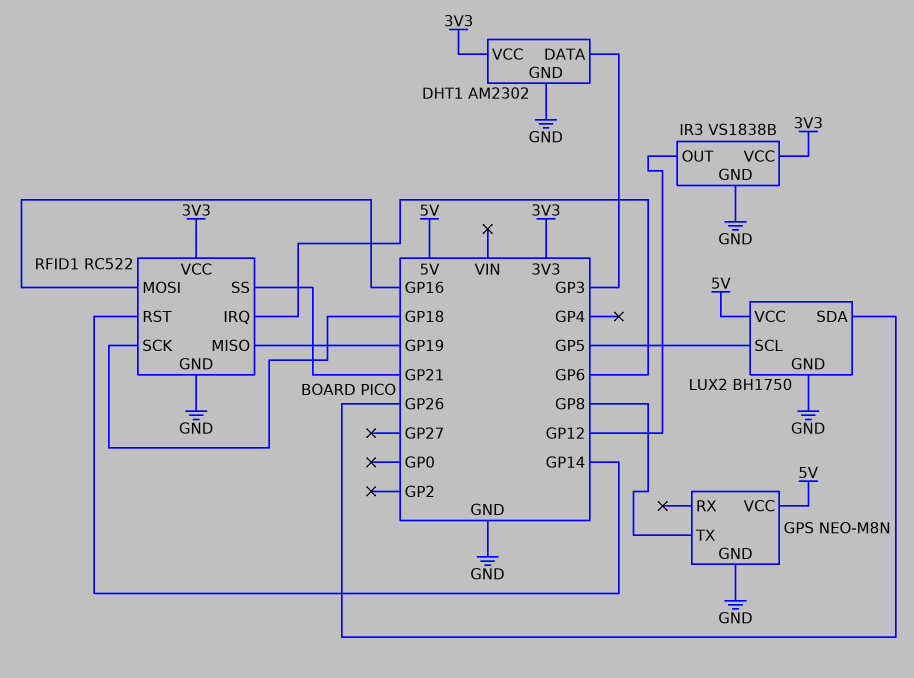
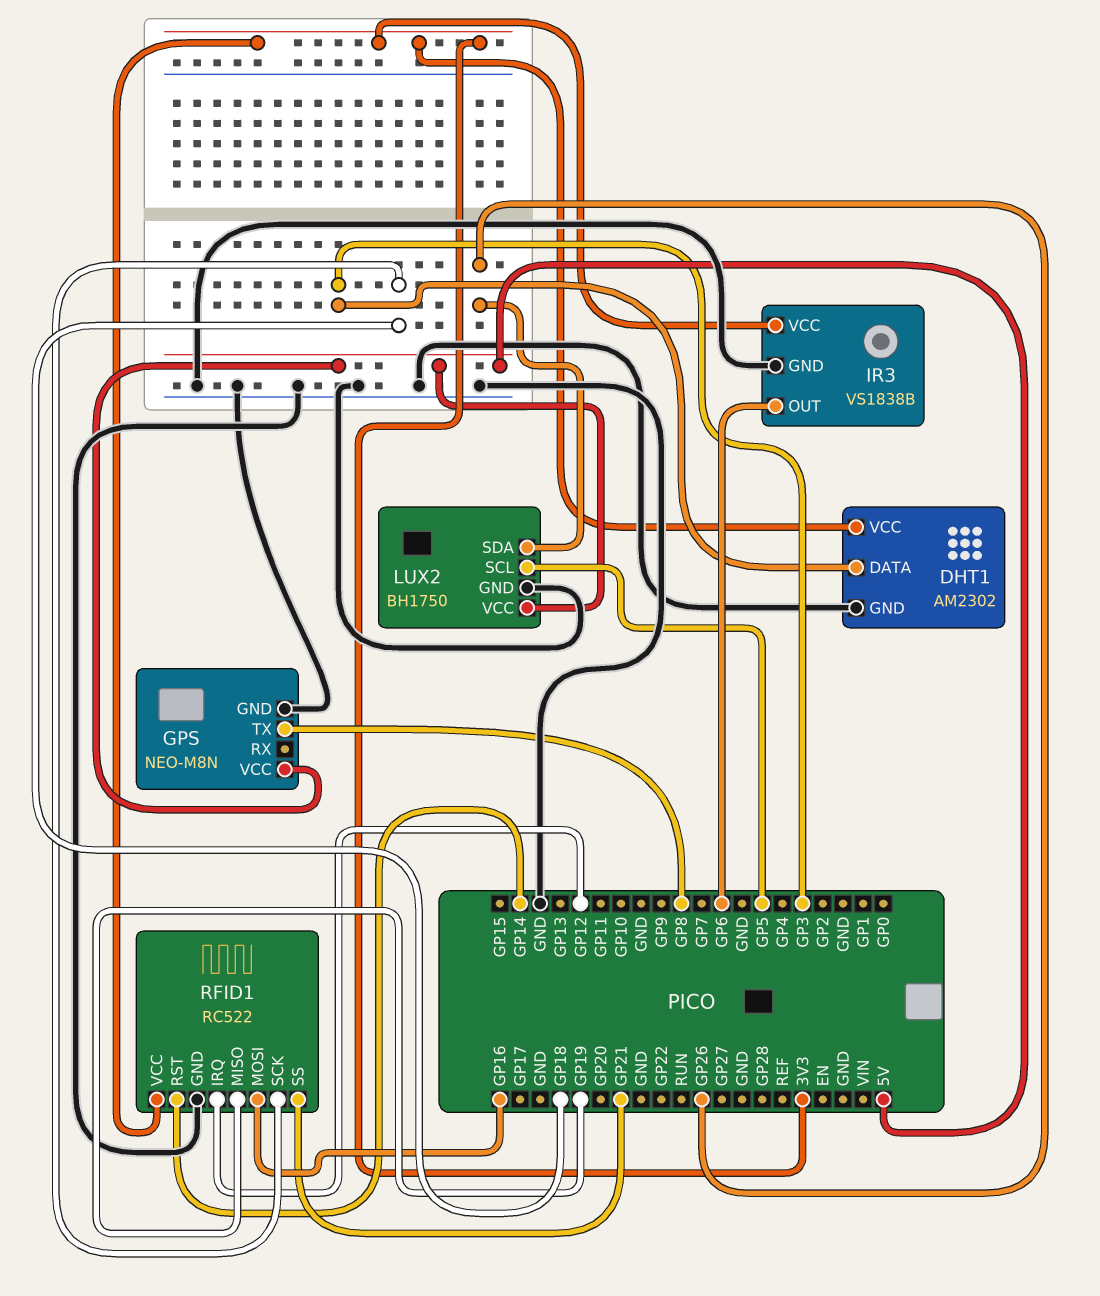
IR3 pin OUT: GP12 -> GP6
RFID1 pin IRQ: GP6 -> GP12

